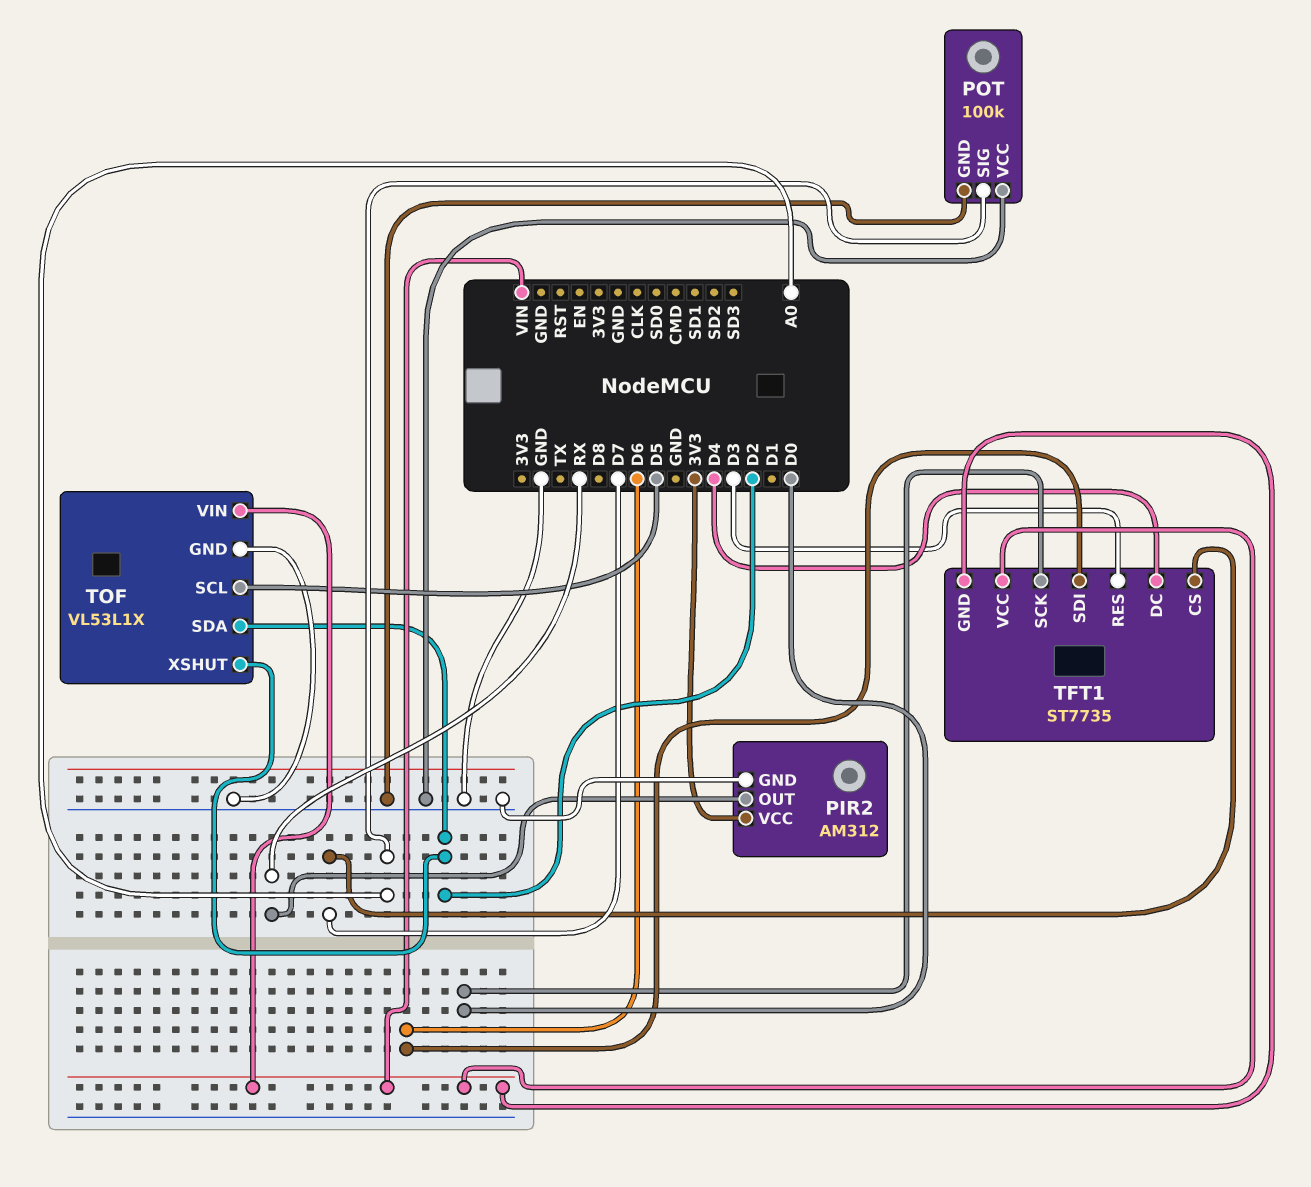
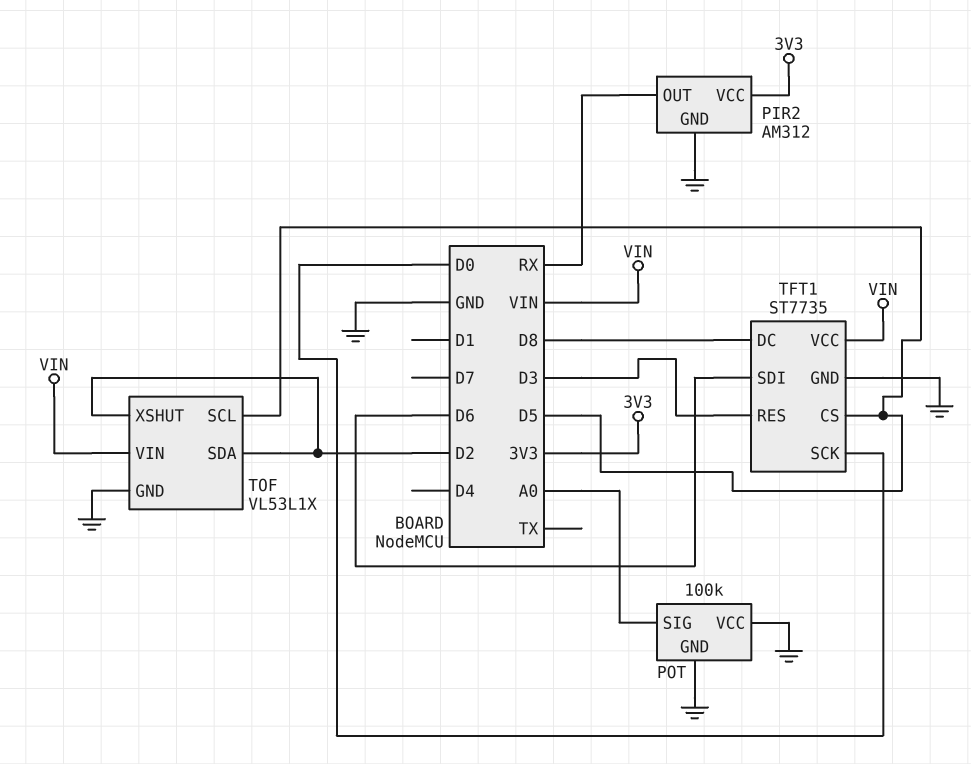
TFT1 pin CS: D7 -> D5
TFT1 pin DC: D4 -> D8
TFT1 pin GND: VIN -> GND

